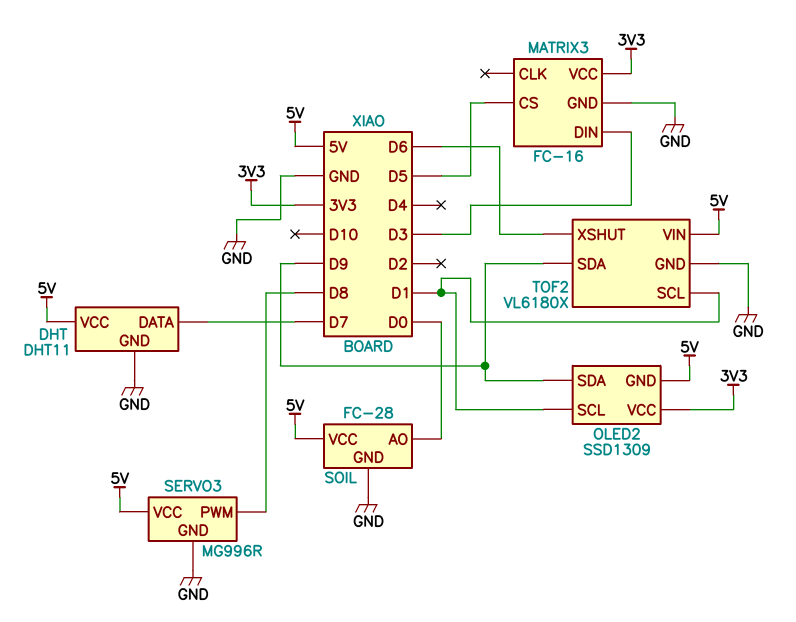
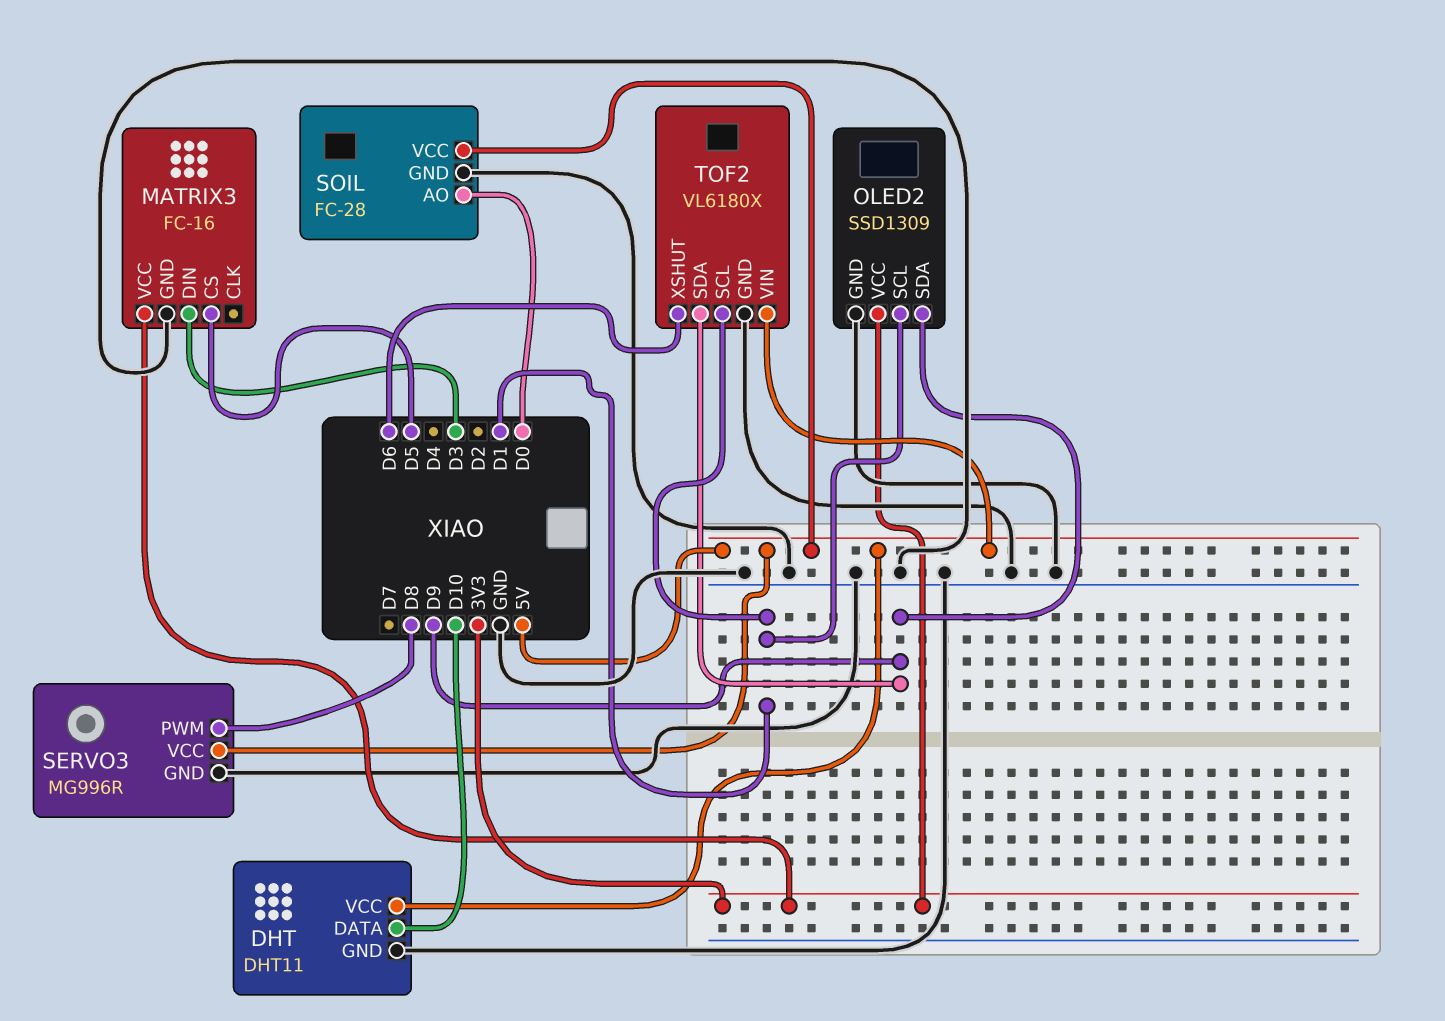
DHT pin DATA: D7 -> D10
OLED2 pin GND: 5V -> GND

